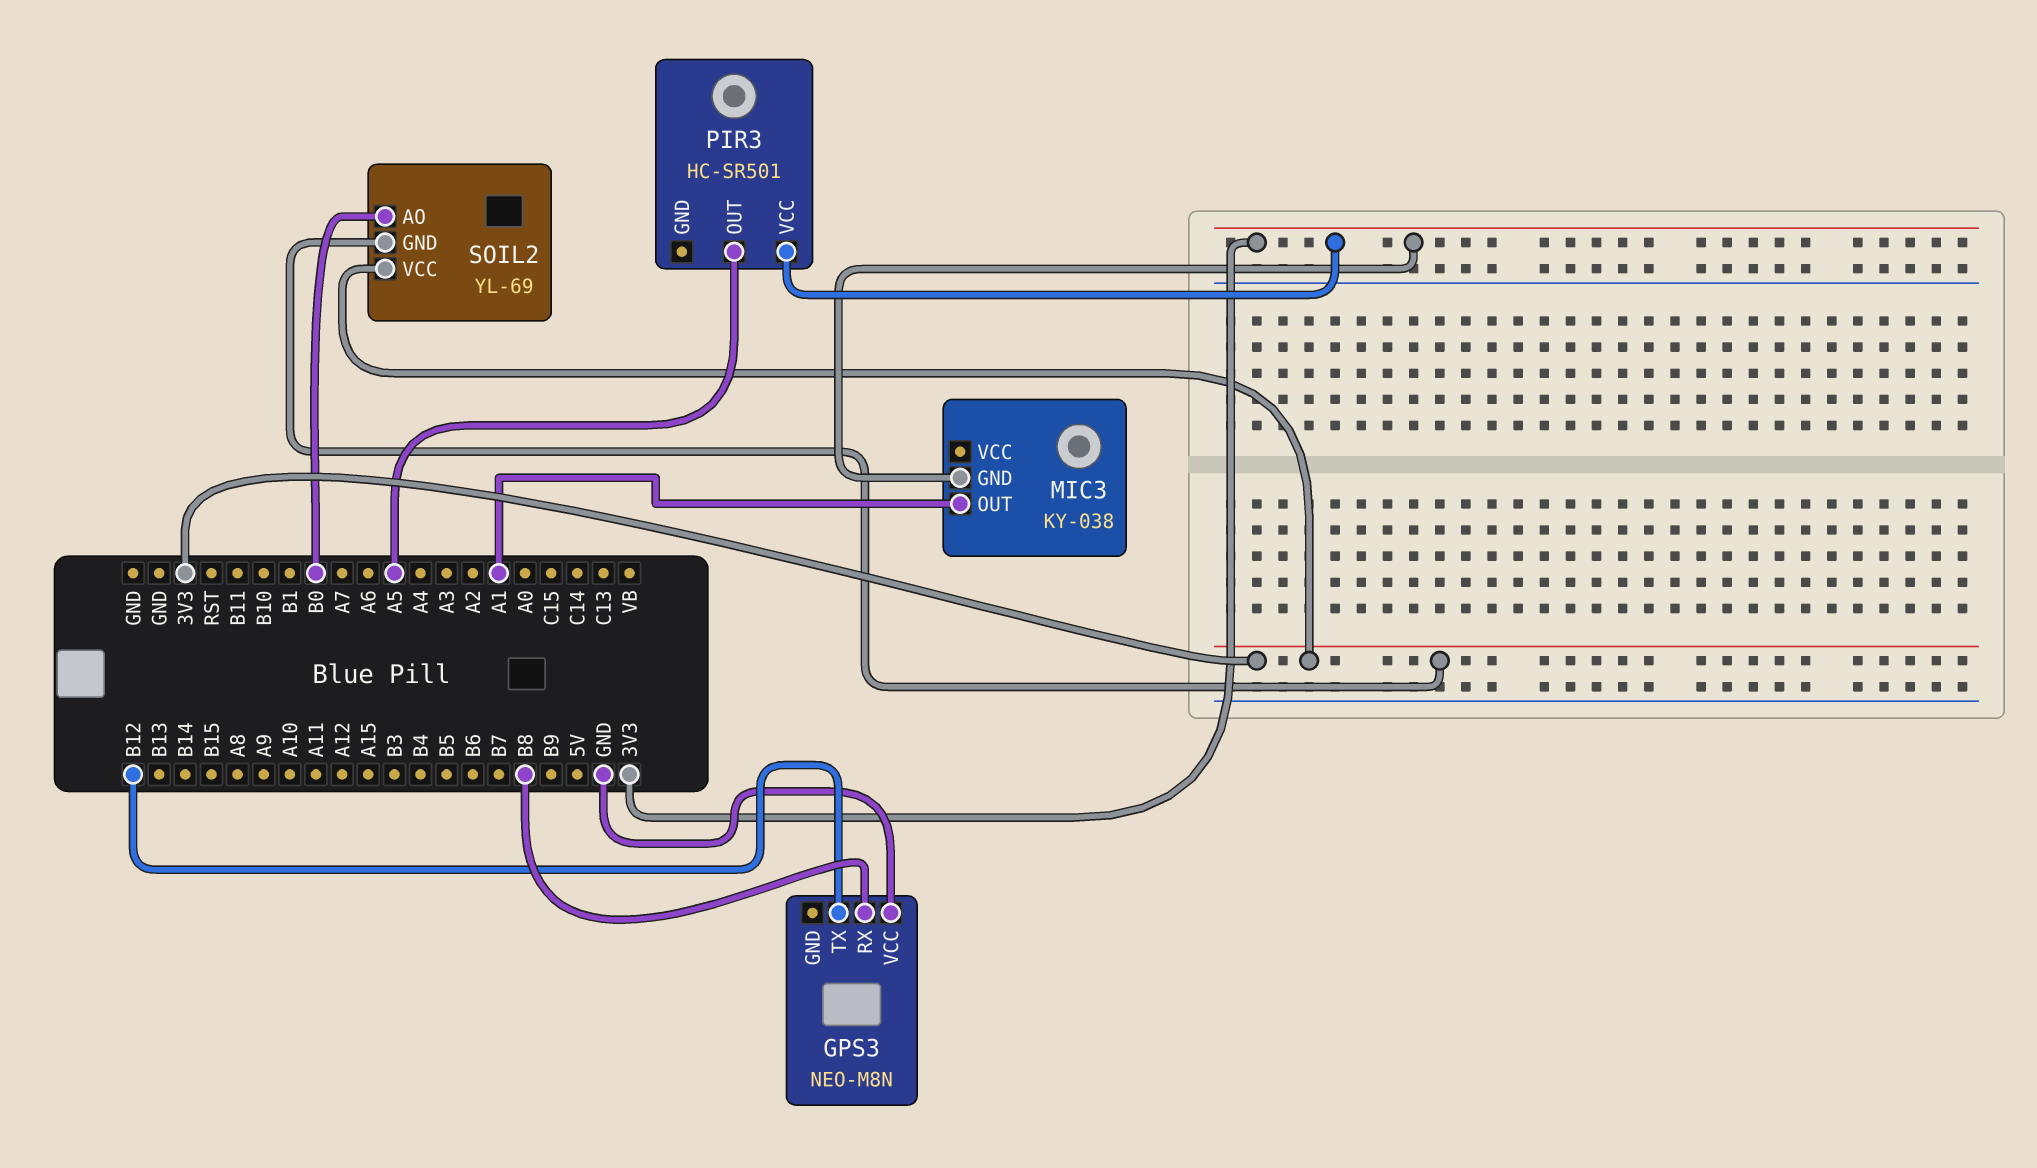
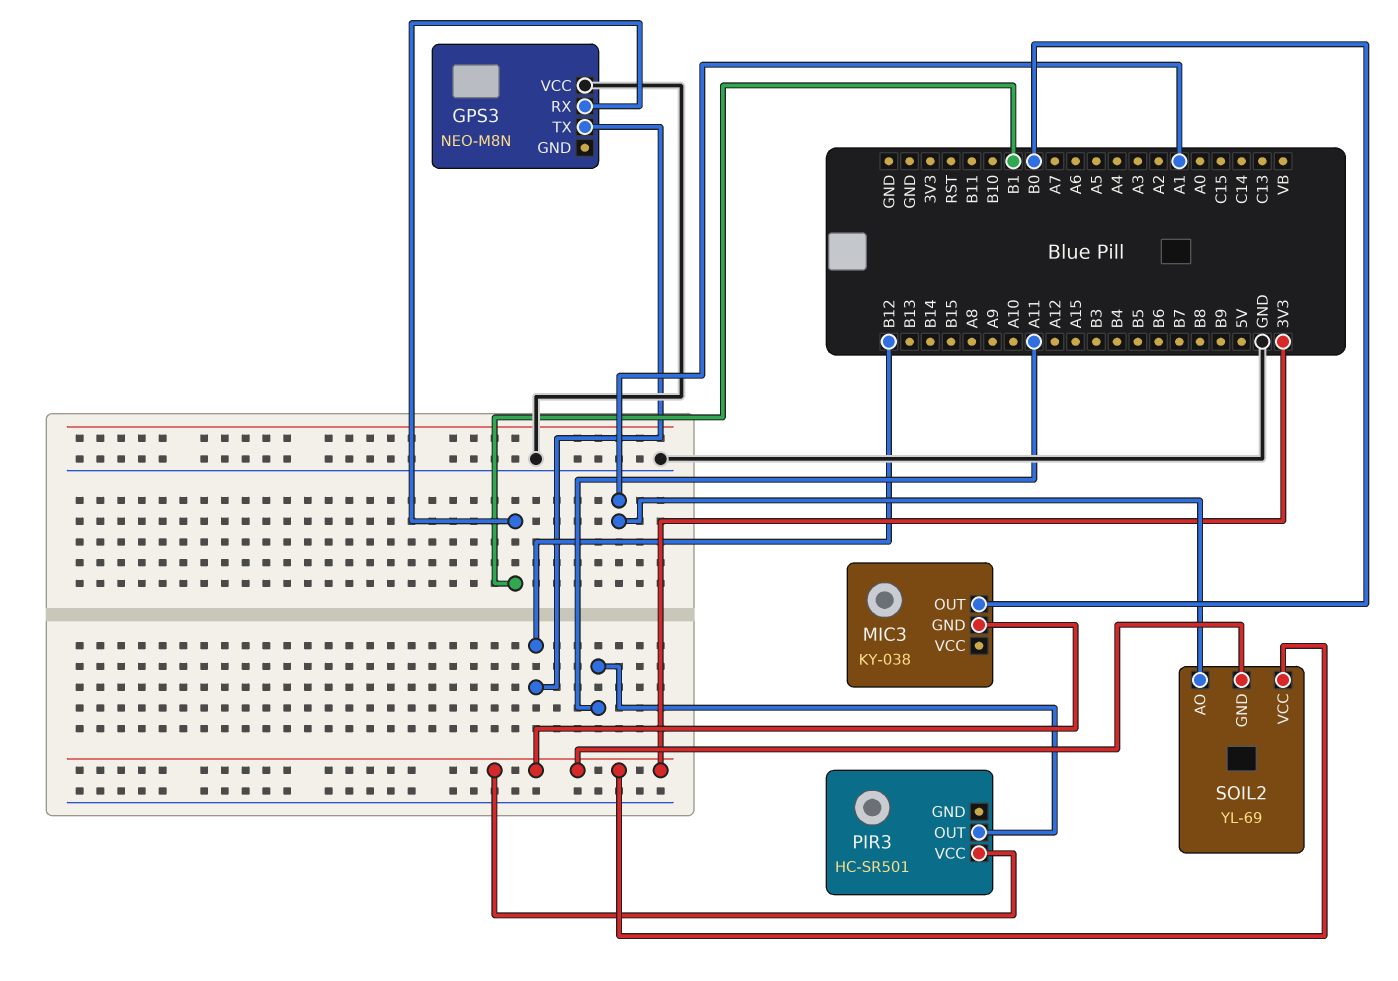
GPS3 pin RX: B8 -> B1
MIC3 pin OUT: A1 -> B0
PIR3 pin OUT: A5 -> A11
SOIL2 pin AO: B0 -> A1

